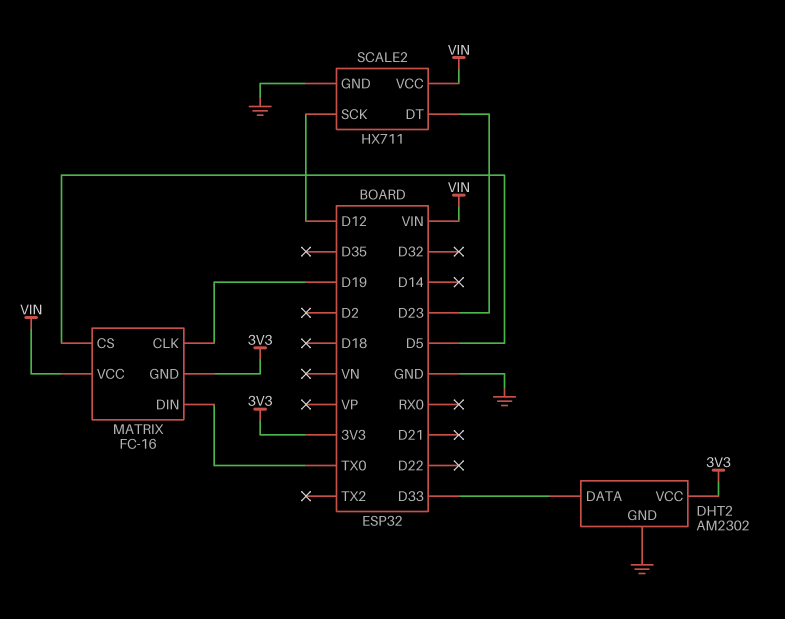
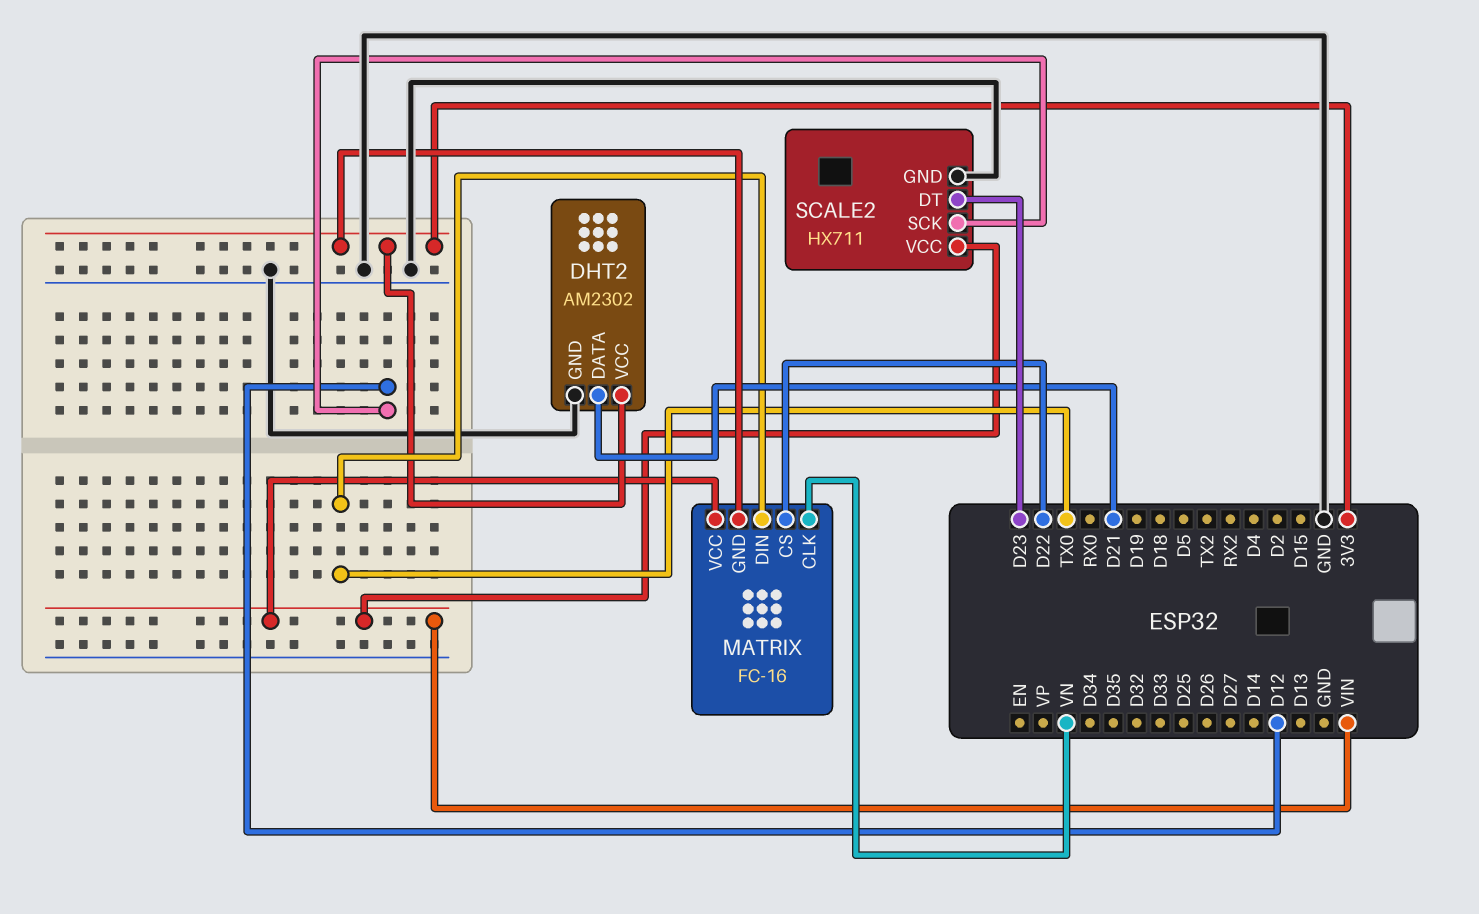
DHT2 pin DATA: D33 -> D21
MATRIX pin CLK: D19 -> VN
MATRIX pin CS: D5 -> D22

